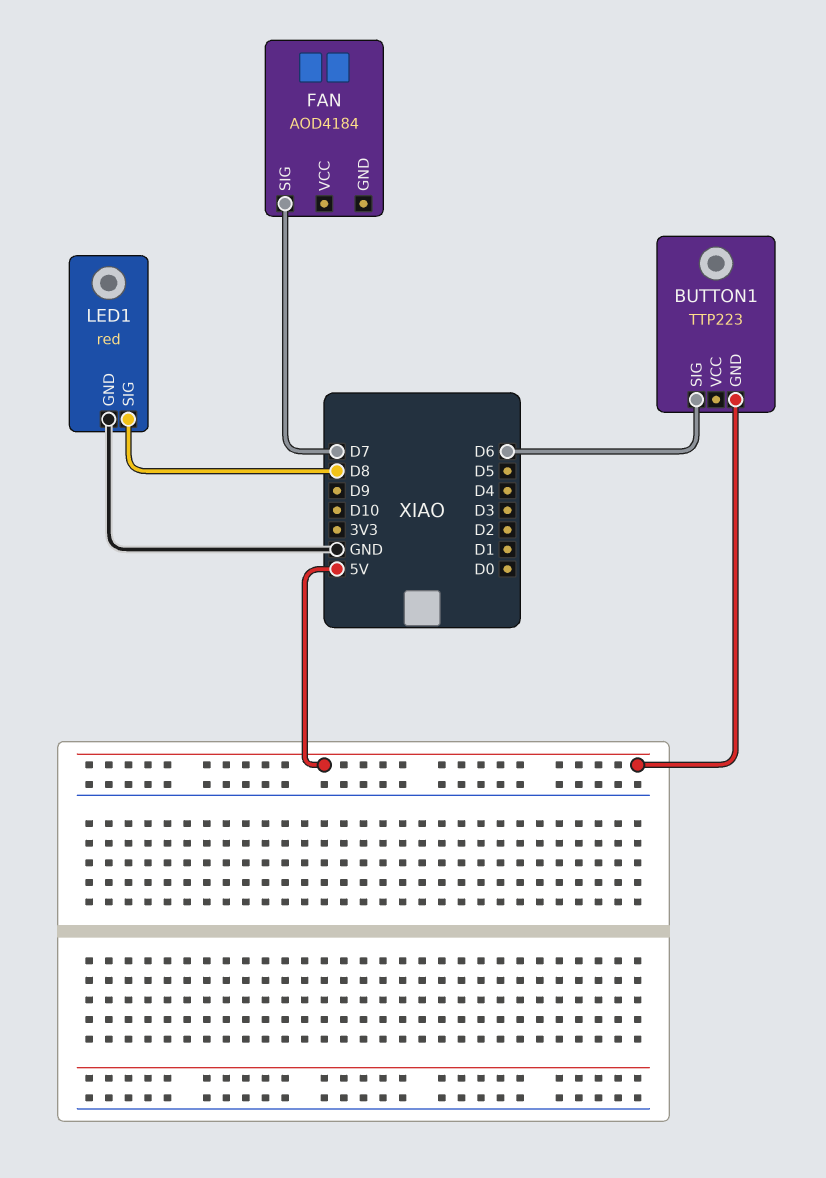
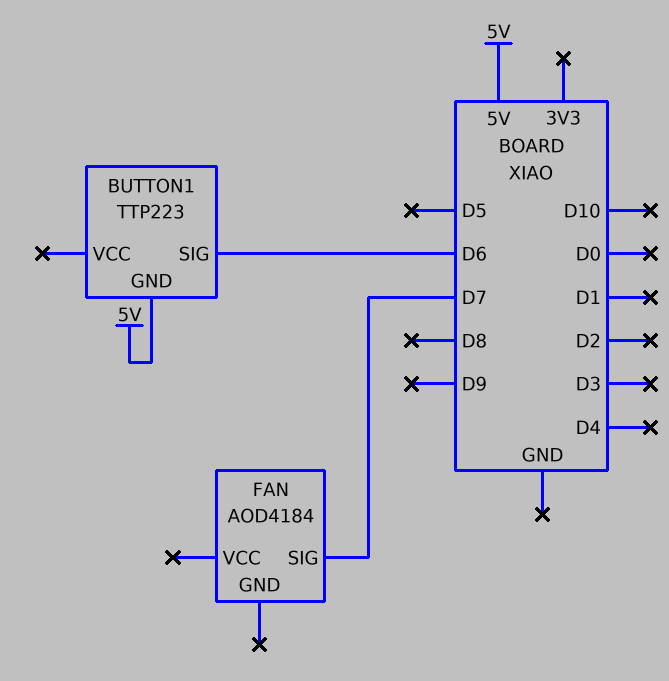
LED1: red -> none
LED1 pin GND: GND -> none
LED1 pin SIG: D8 -> none

